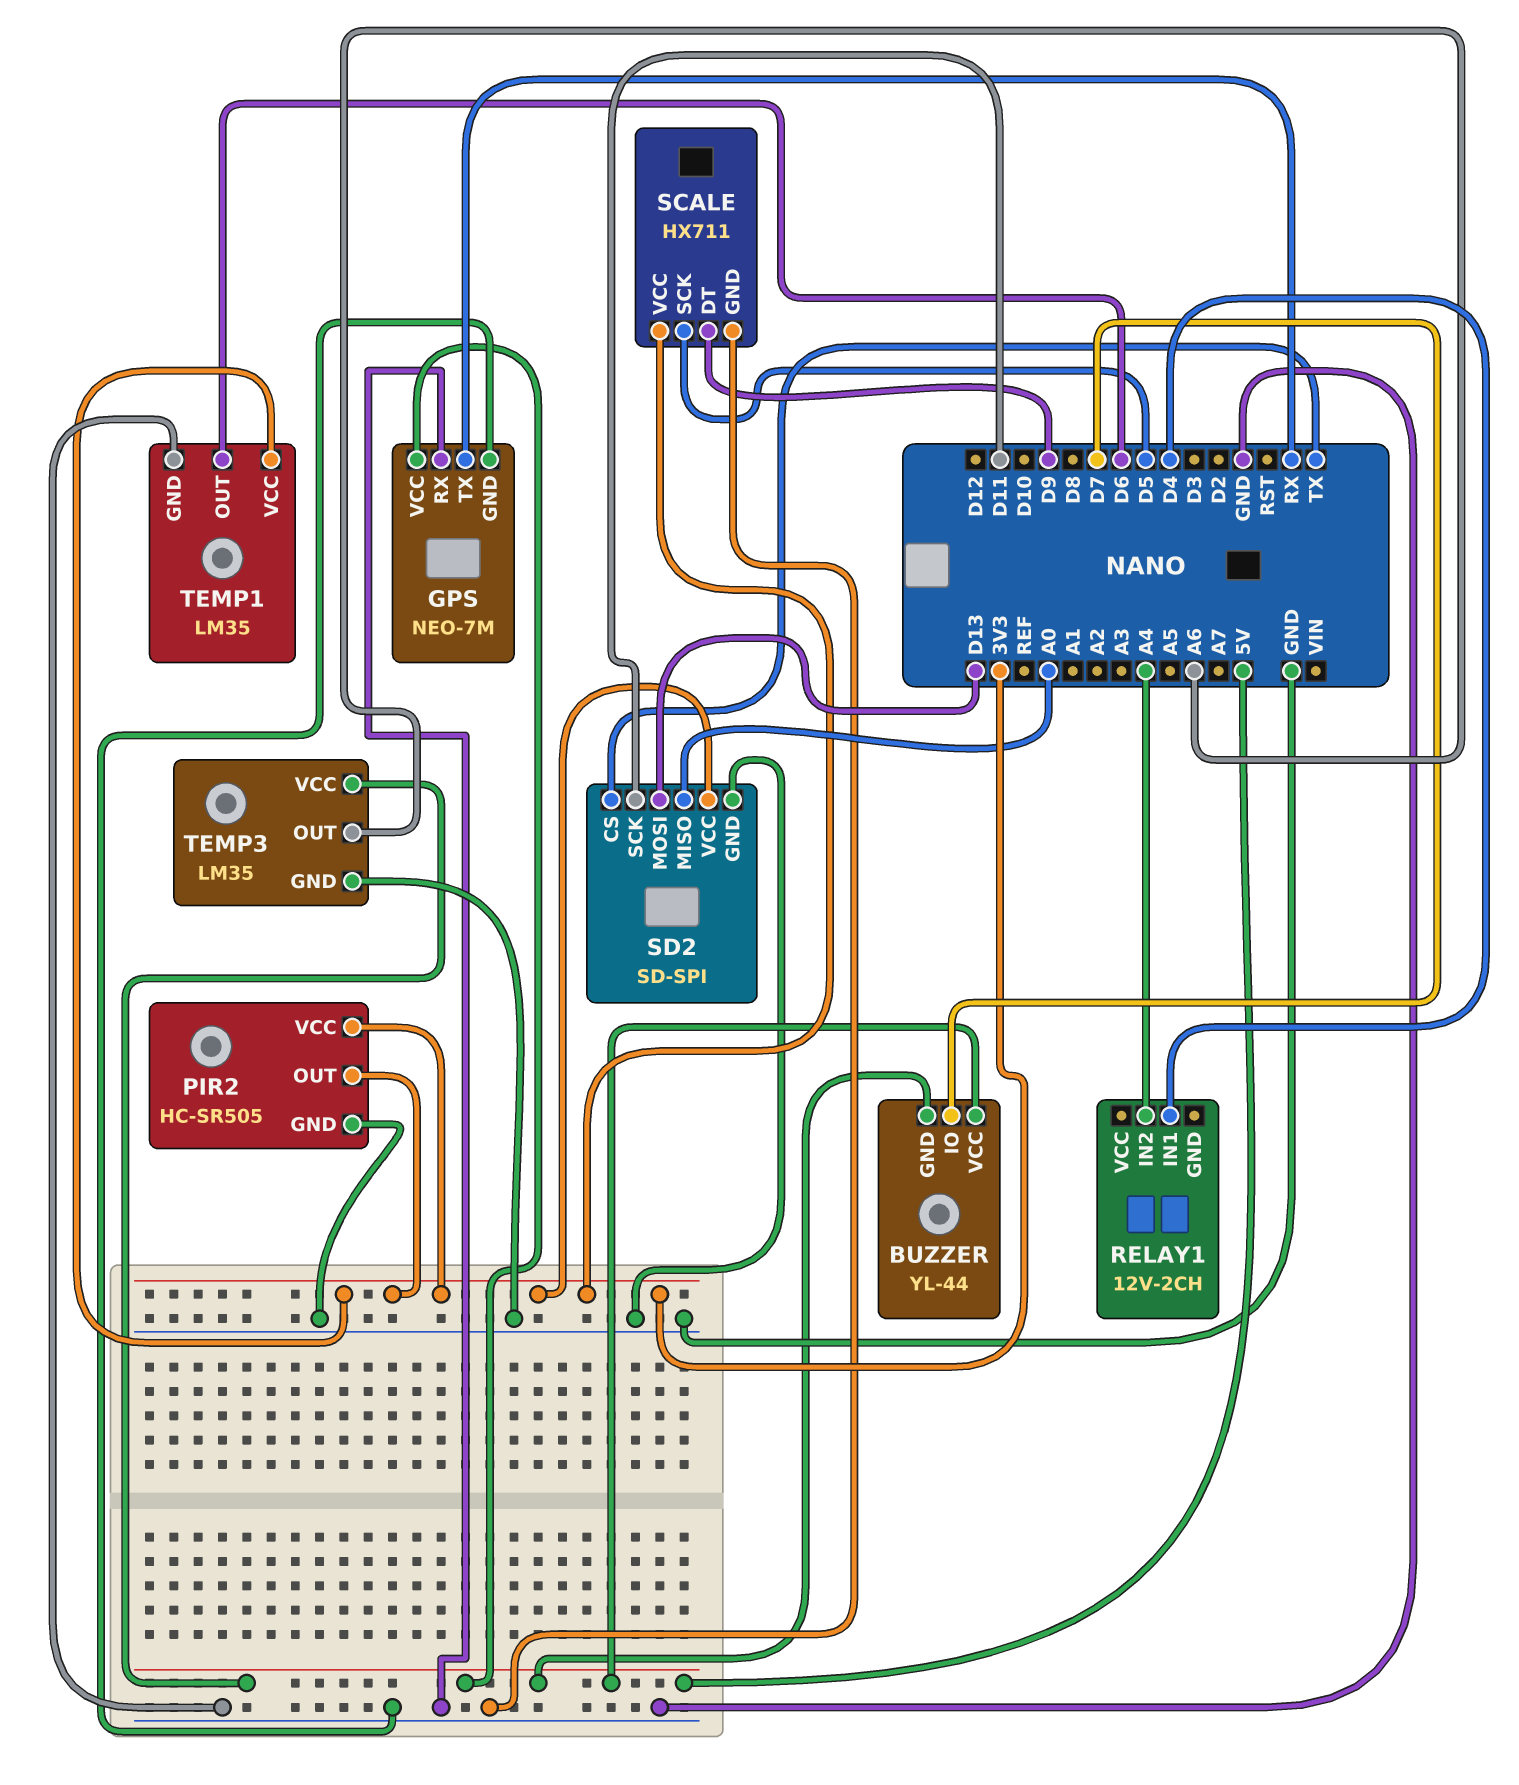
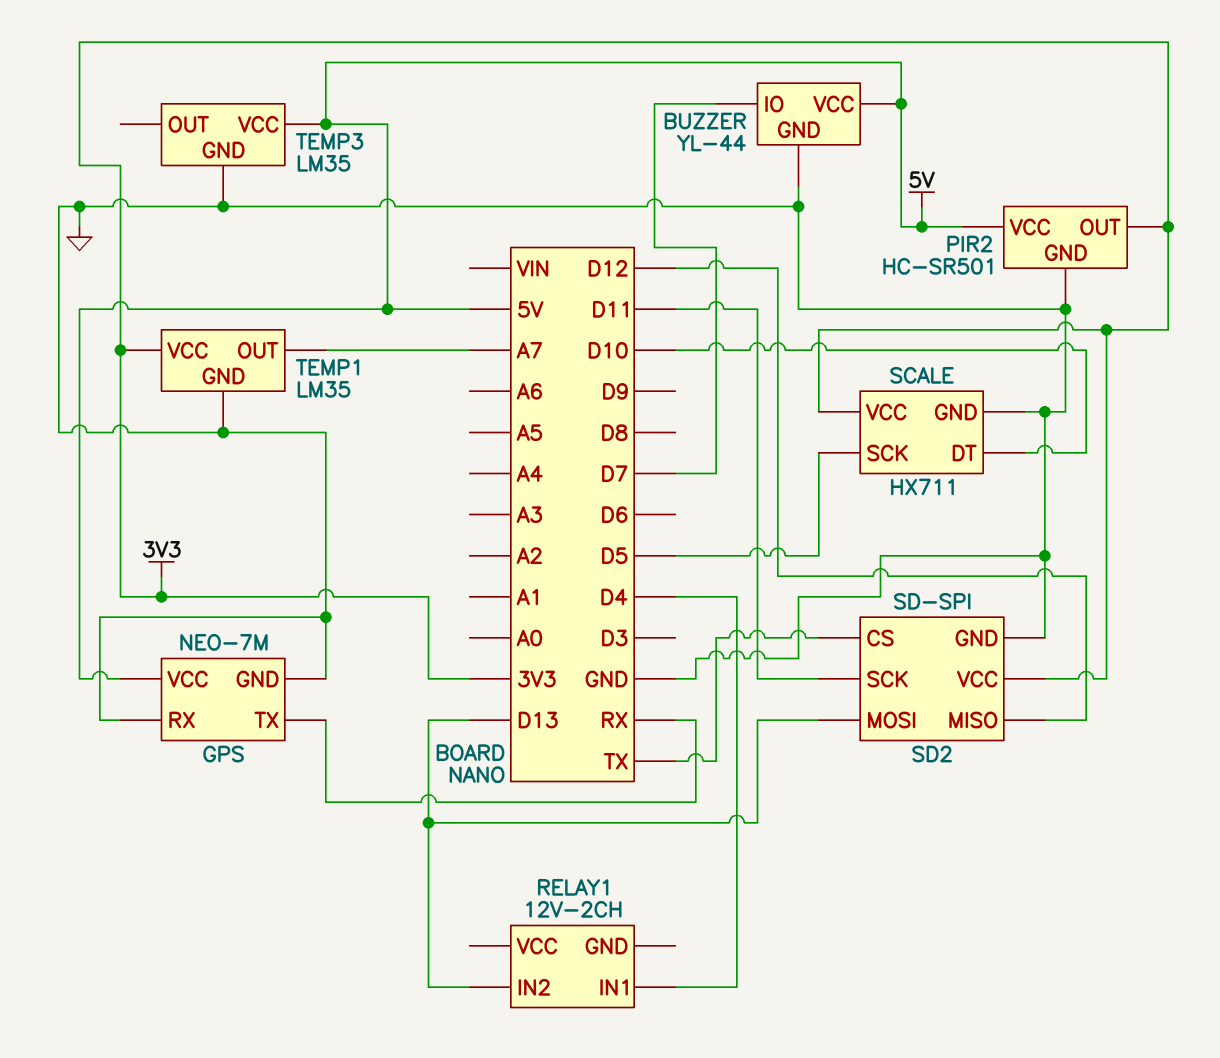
BUZZER pin GND: 5V -> GND
PIR2: HC-SR505 -> HC-SR501
PIR2 pin VCC: 3V3 -> 5V
RELAY1 pin IN2: A4 -> D13
SCALE pin DT: D9 -> D10
SD2 pin MISO: A0 -> D12
TEMP1 pin OUT: D6 -> A7
TEMP3 pin OUT: A6 -> none

